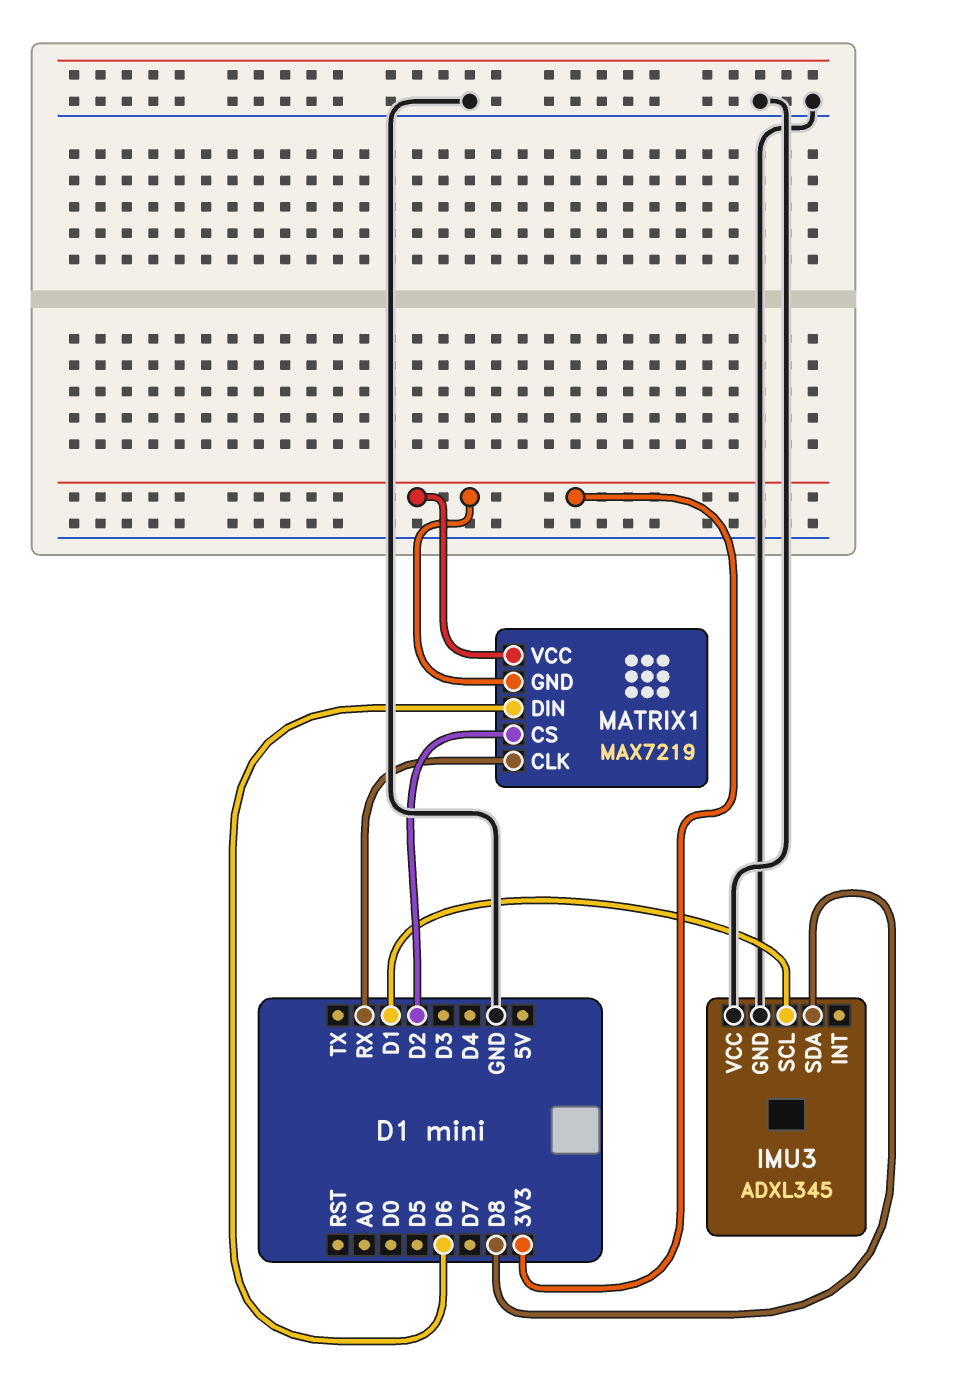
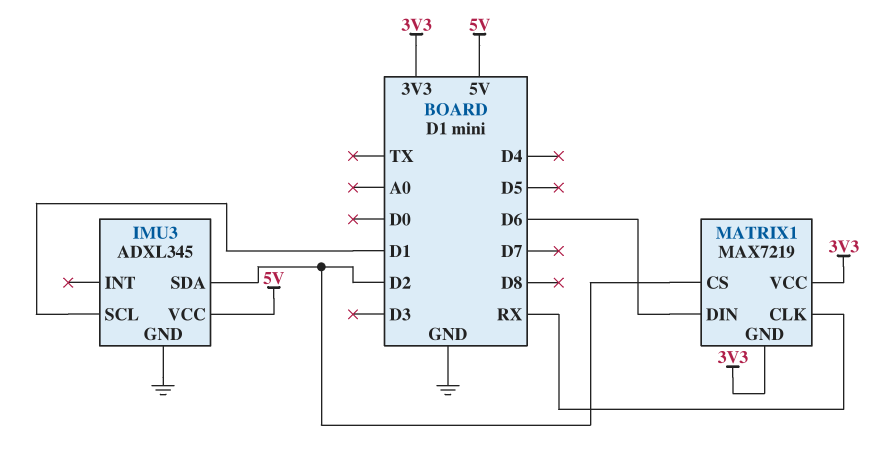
IMU3 pin SDA: D8 -> D2
IMU3 pin VCC: GND -> 5V

